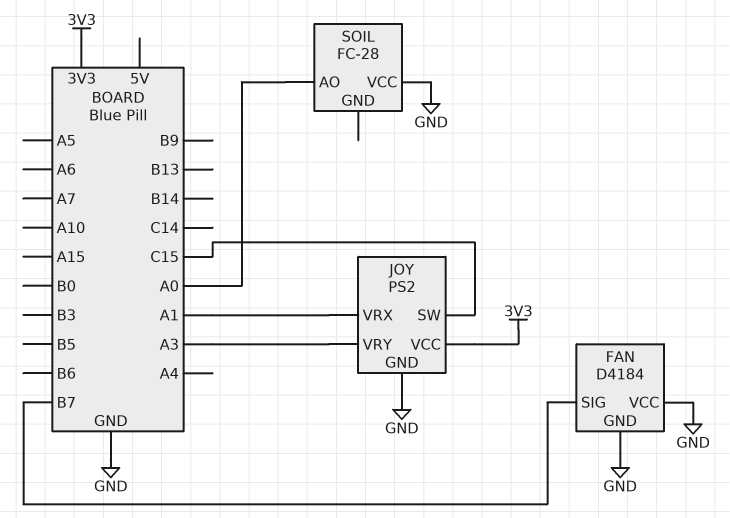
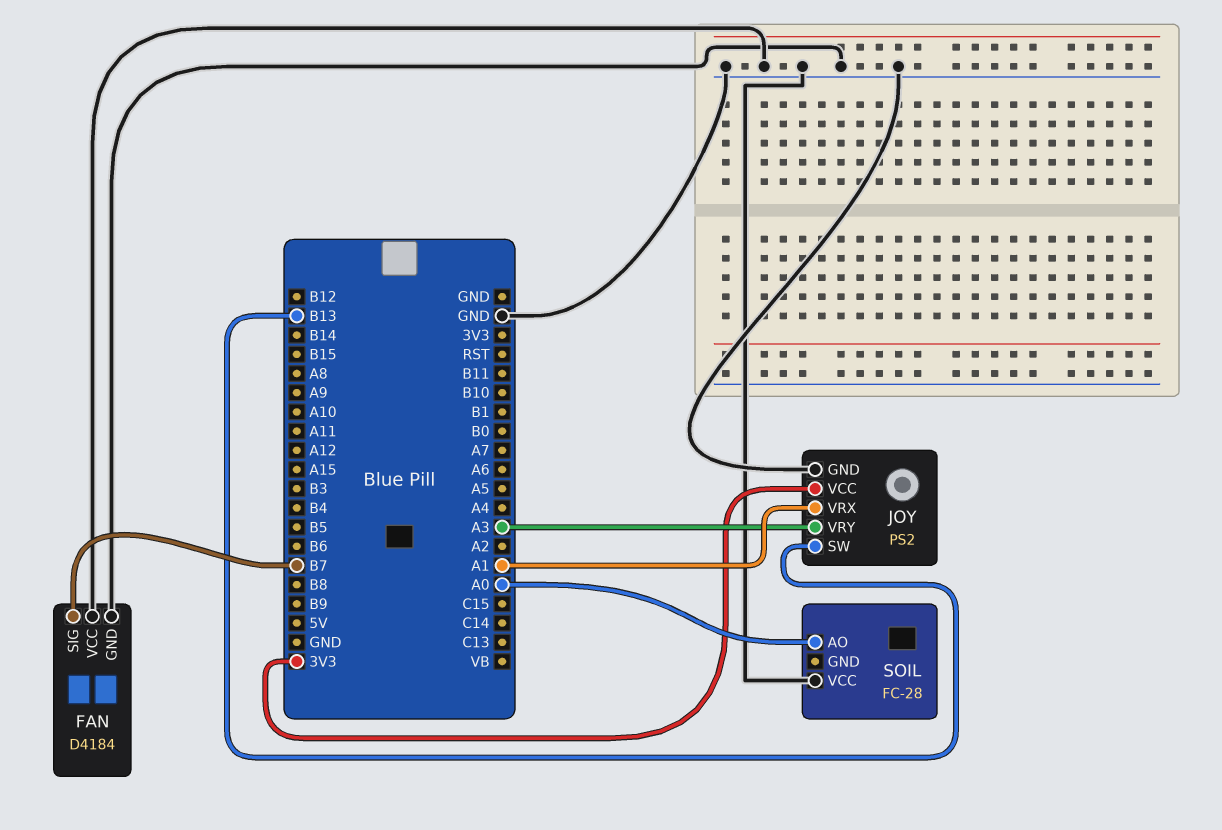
JOY pin SW: C15 -> B13

